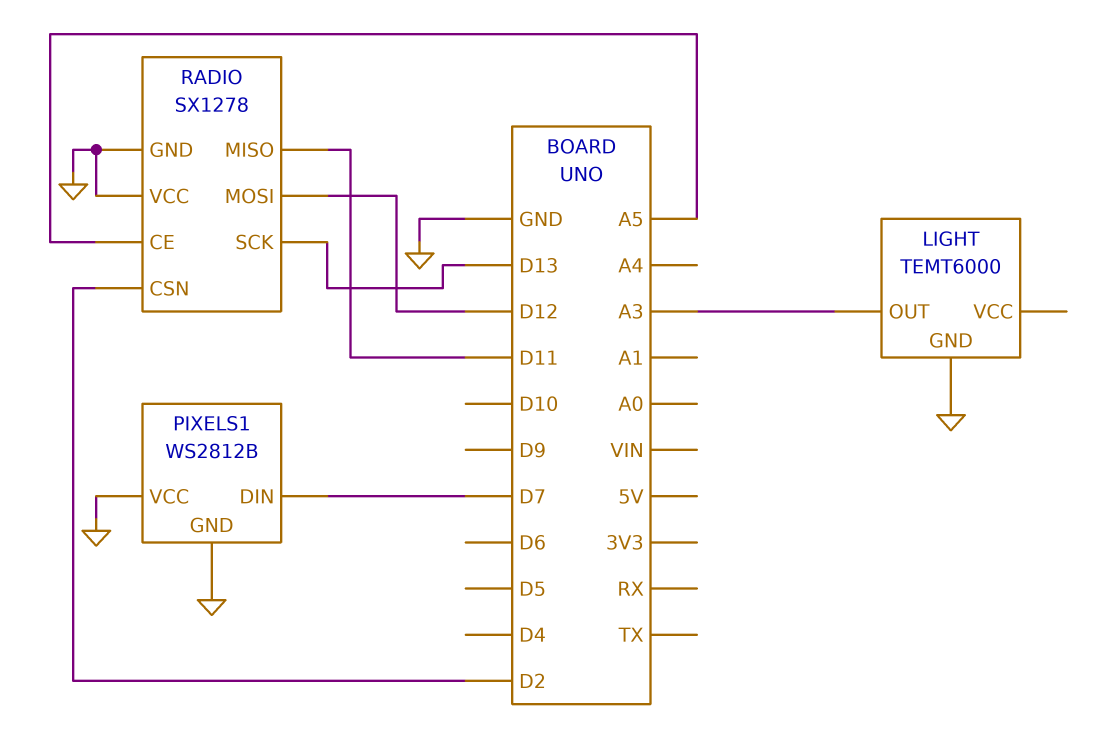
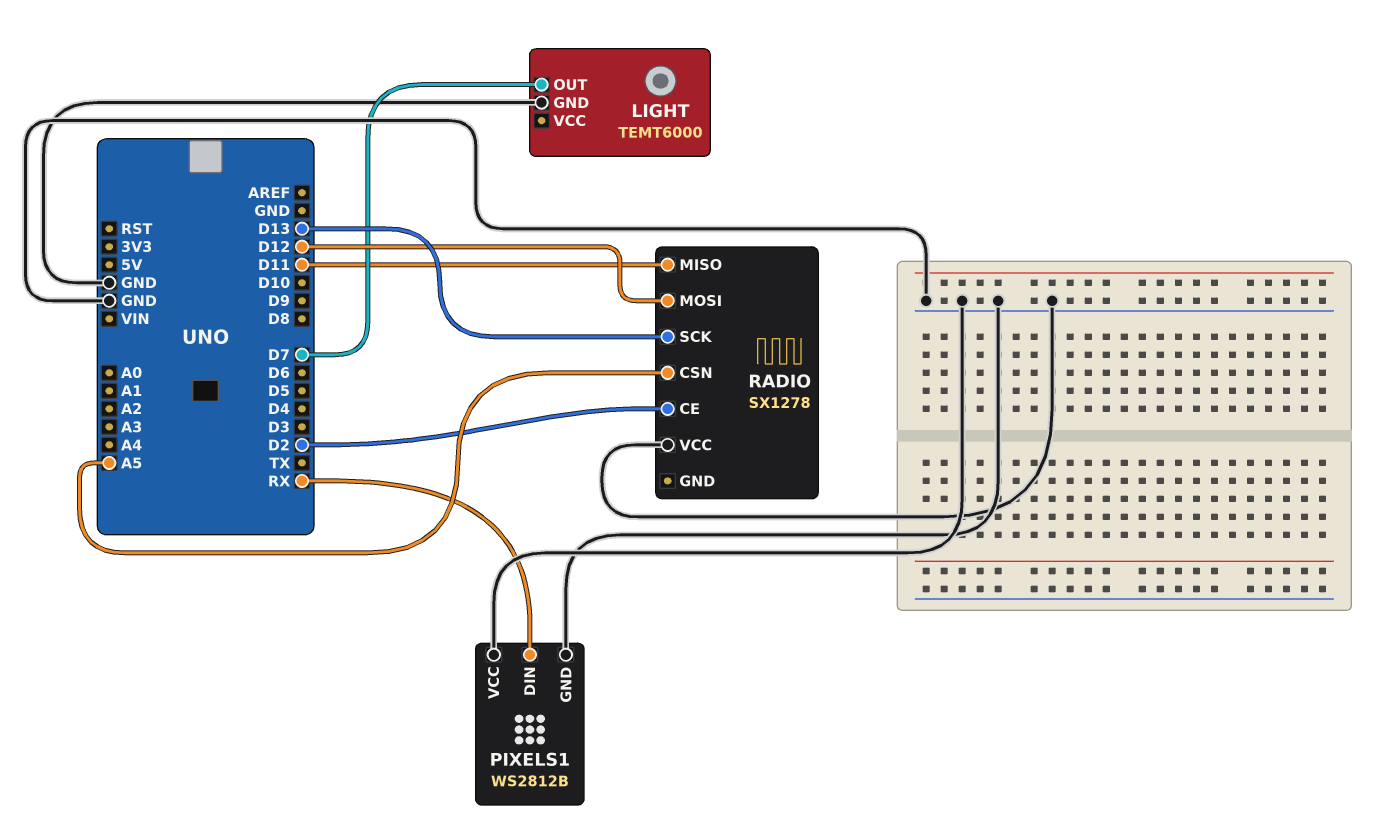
LIGHT pin OUT: A3 -> D7
PIXELS1 pin DIN: D7 -> RX
RADIO pin CE: A5 -> D2
RADIO pin CSN: D2 -> A5
RADIO pin GND: GND -> none

